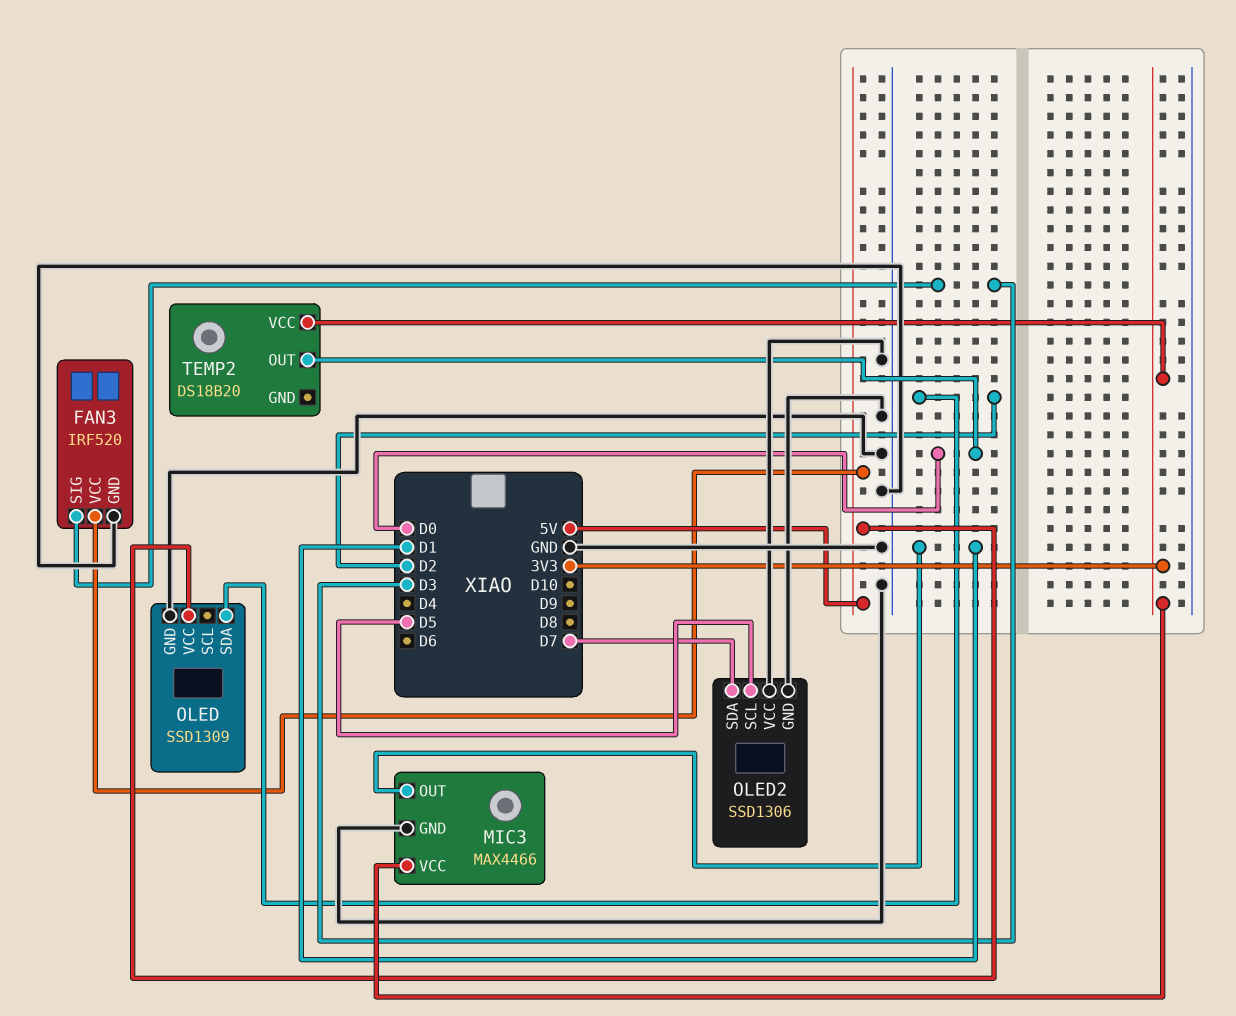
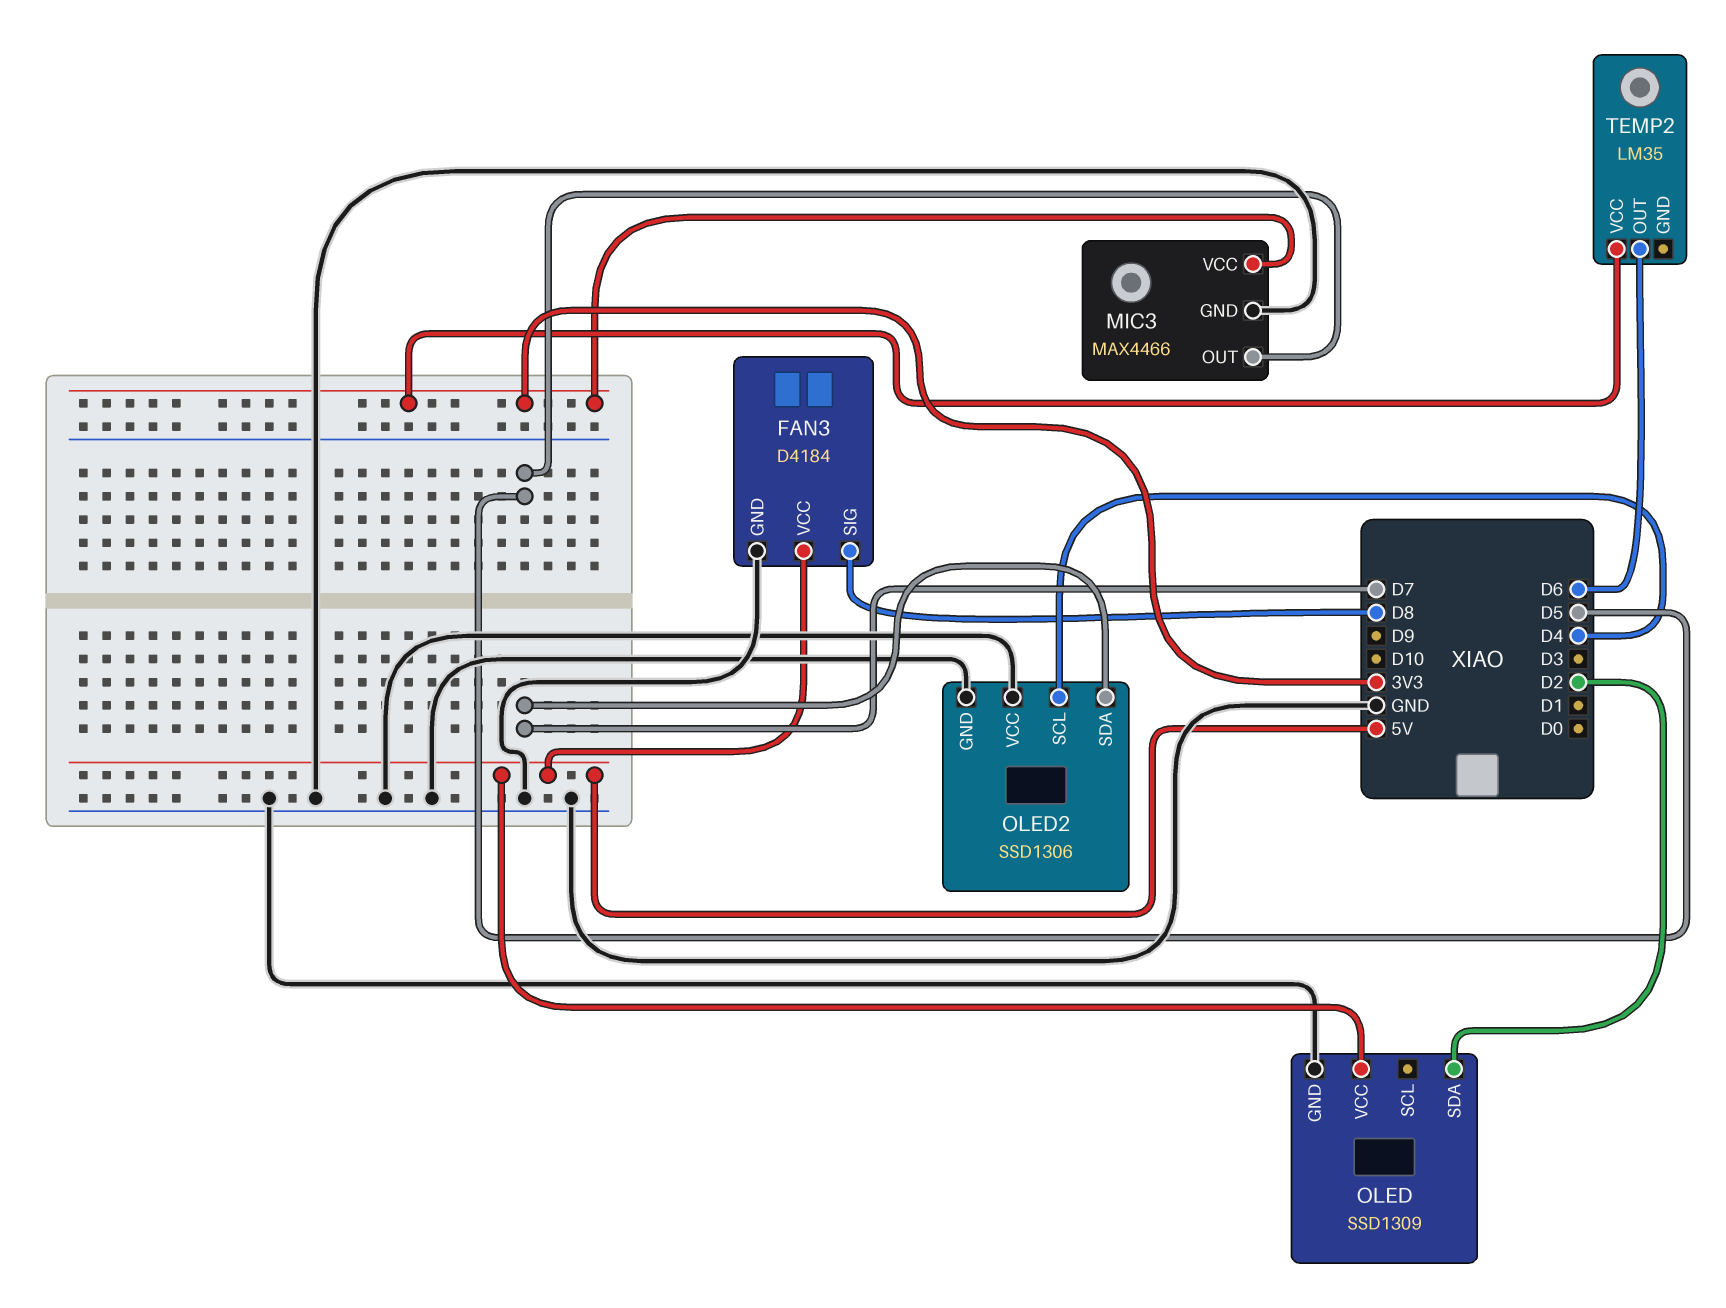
FAN3: IRF520 -> D4184
FAN3 pin SIG: D3 -> D8
MIC3 pin OUT: D1 -> D5
OLED2 pin SCL: D5 -> D4
TEMP2: DS18B20 -> LM35
TEMP2 pin OUT: D0 -> D6

